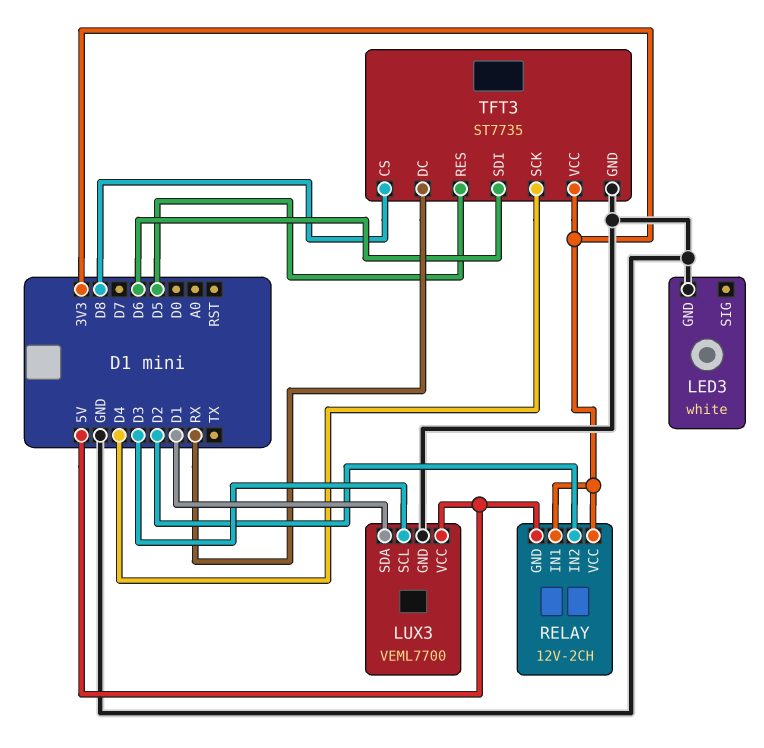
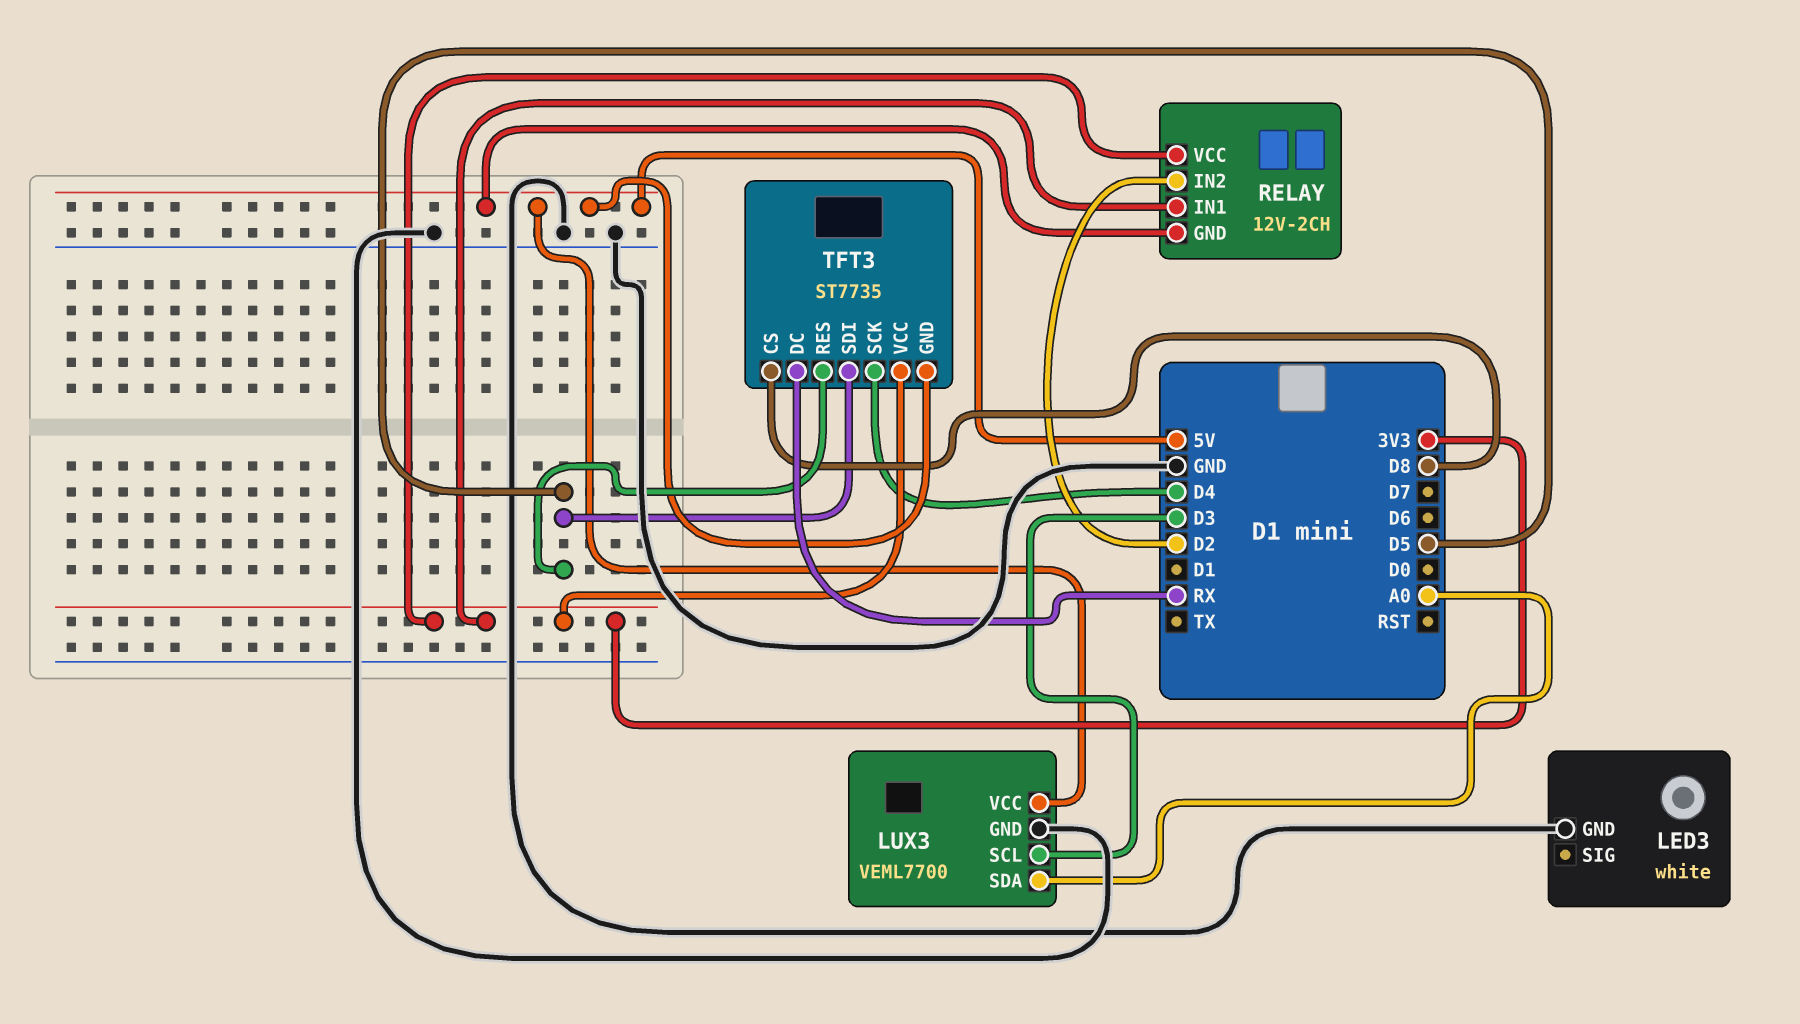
LUX3 pin SDA: D1 -> A0
TFT3 pin GND: GND -> 5V
TFT3 pin SDI: D6 -> D5

